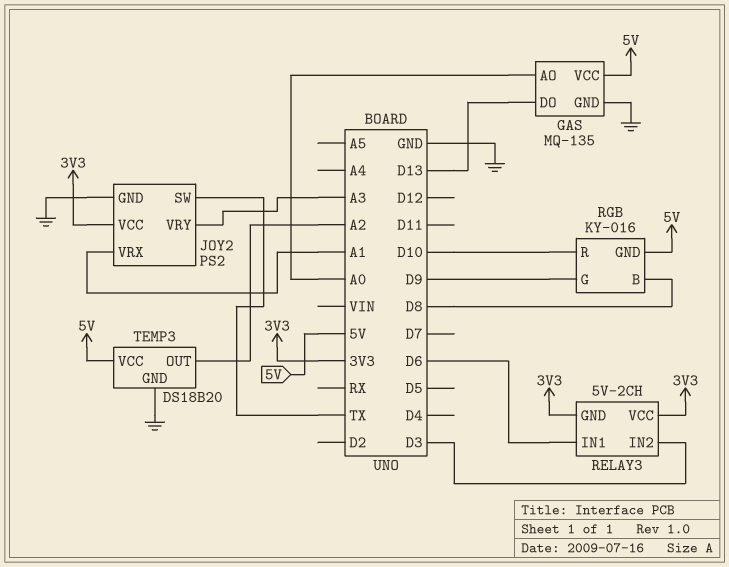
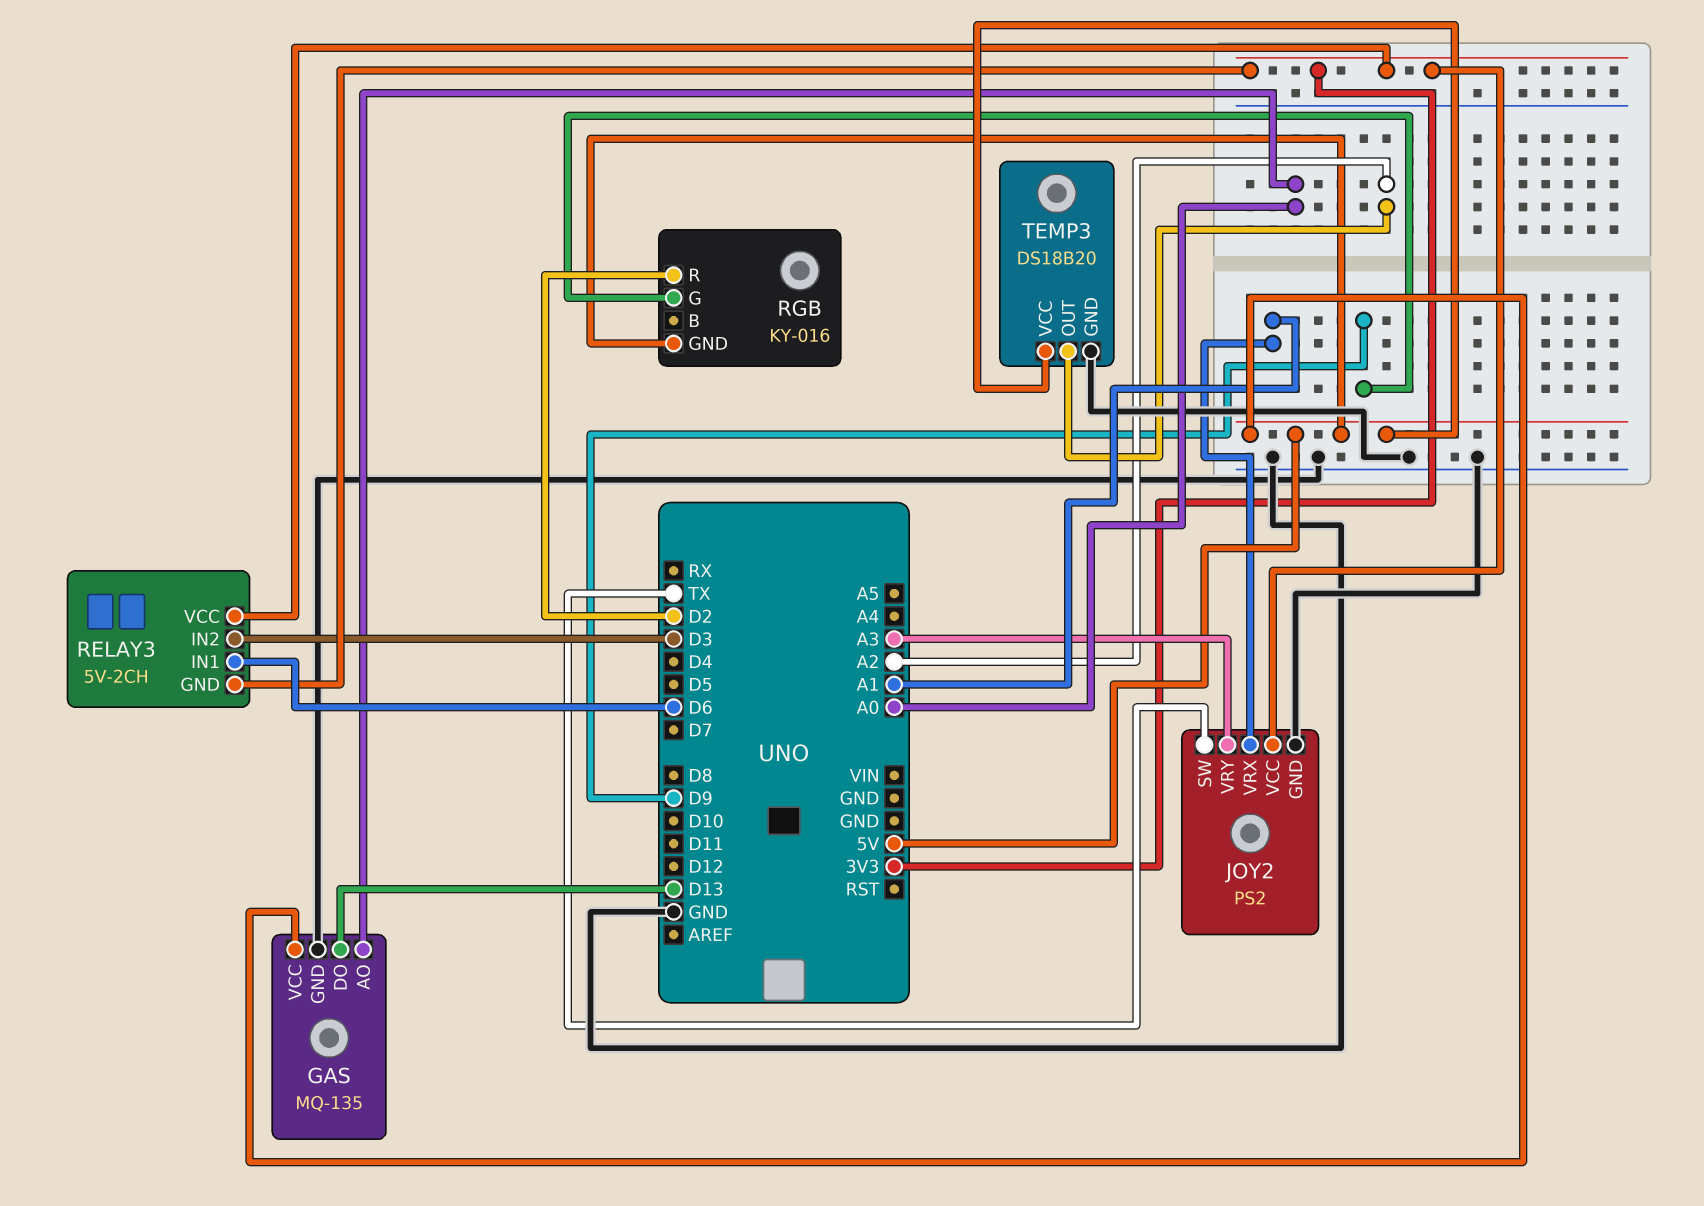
RGB pin B: D8 -> none
RGB pin R: D10 -> D2

